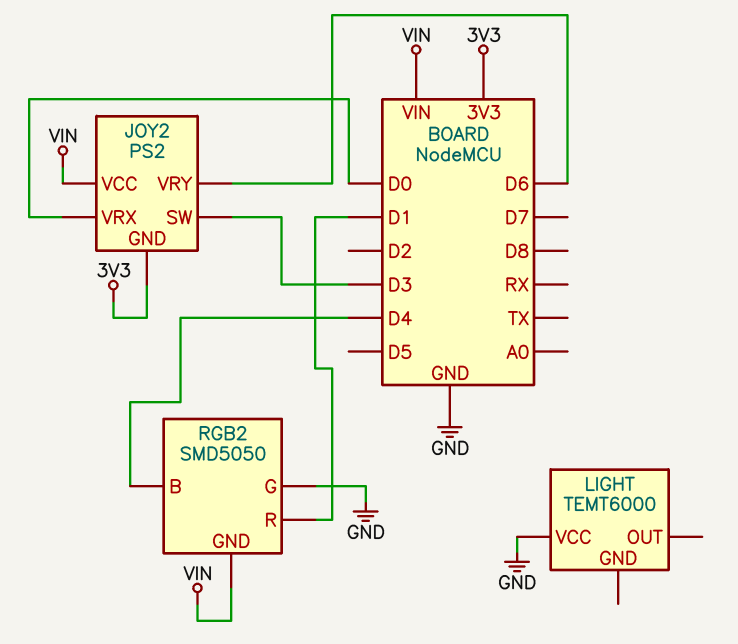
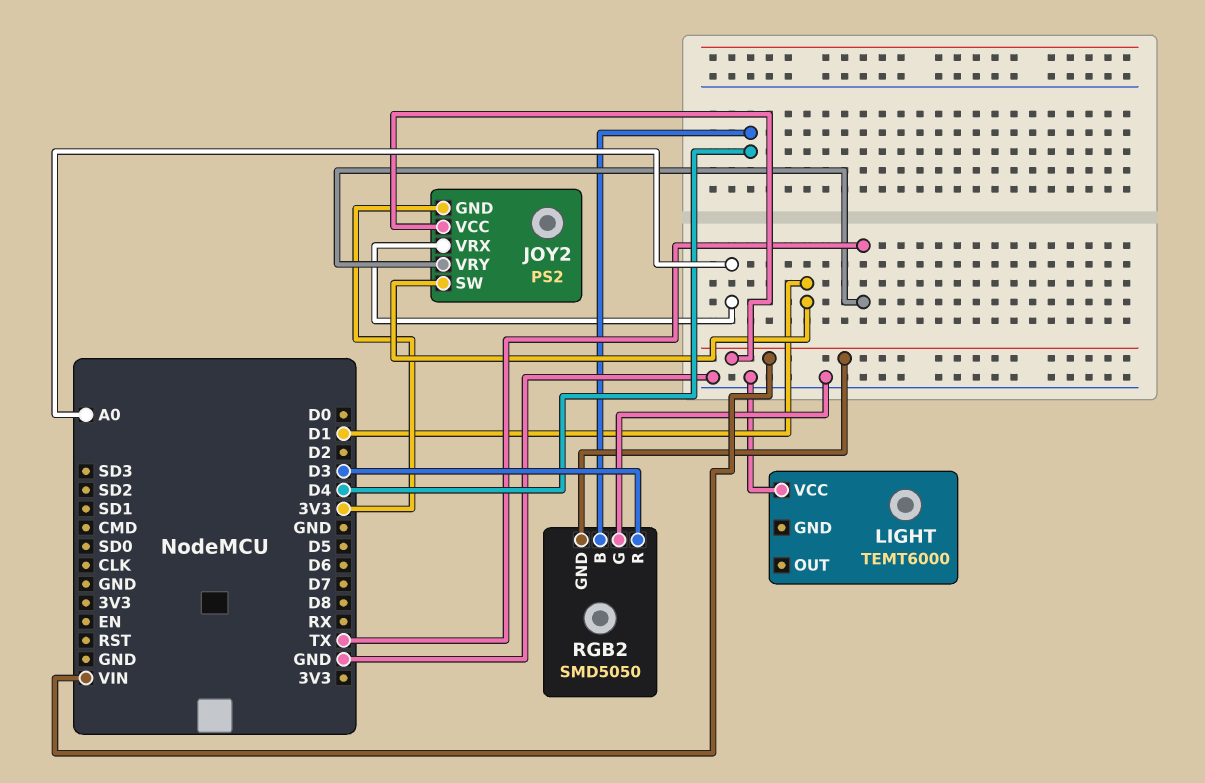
JOY2 pin SW: D3 -> D1
JOY2 pin VRX: D0 -> A0
JOY2 pin VRY: D6 -> TX
RGB2 pin R: D1 -> D3

